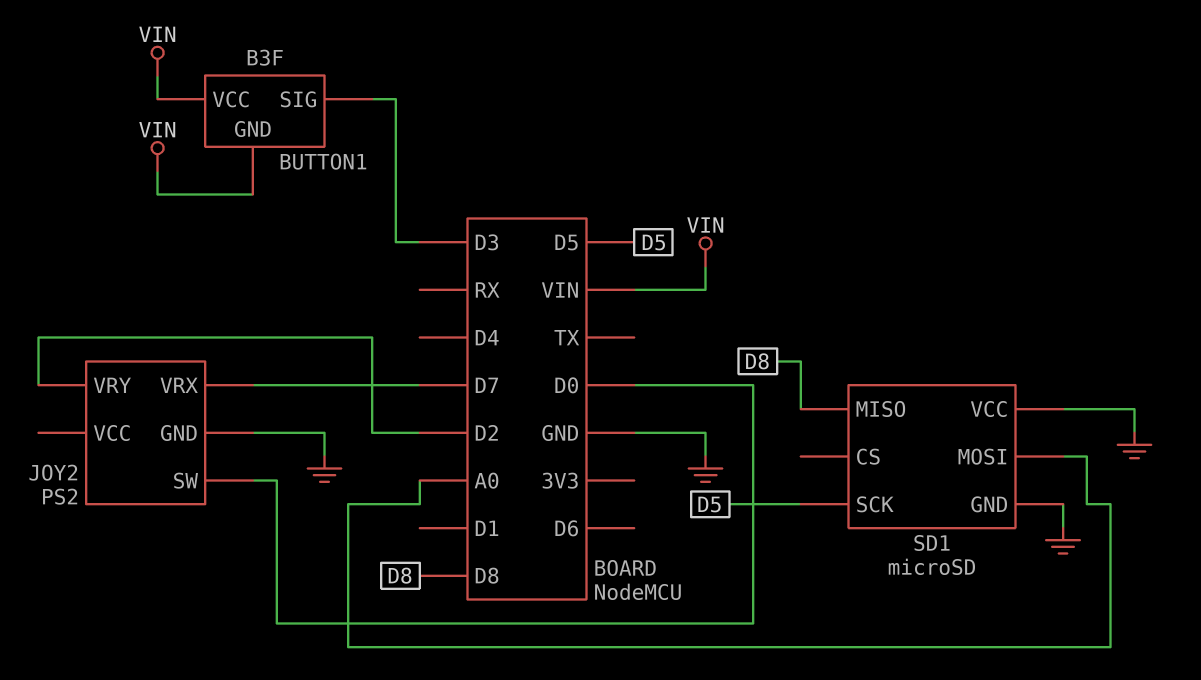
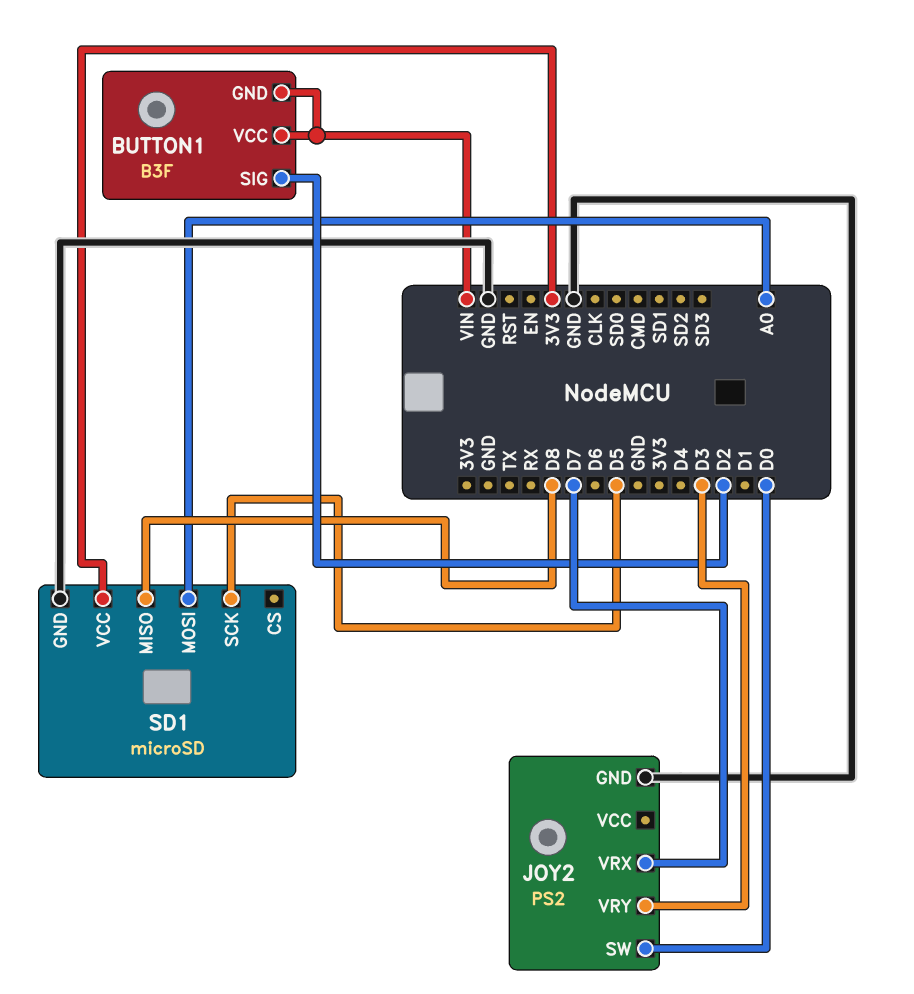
BUTTON1 pin SIG: D3 -> D2
JOY2 pin VRY: D2 -> D3
SD1 pin VCC: GND -> 3V3

